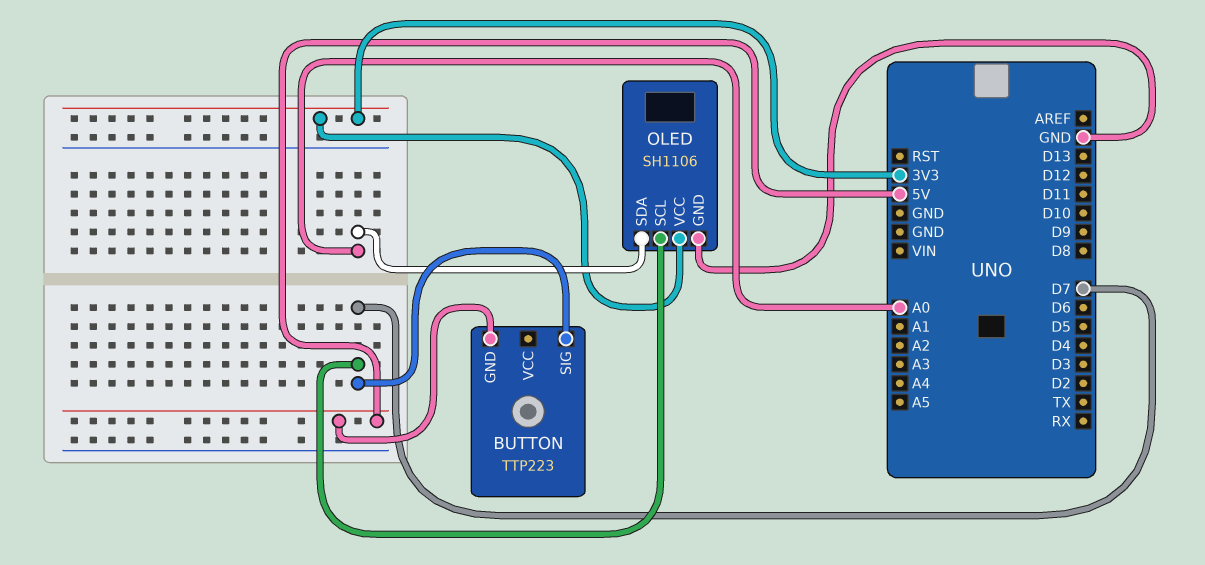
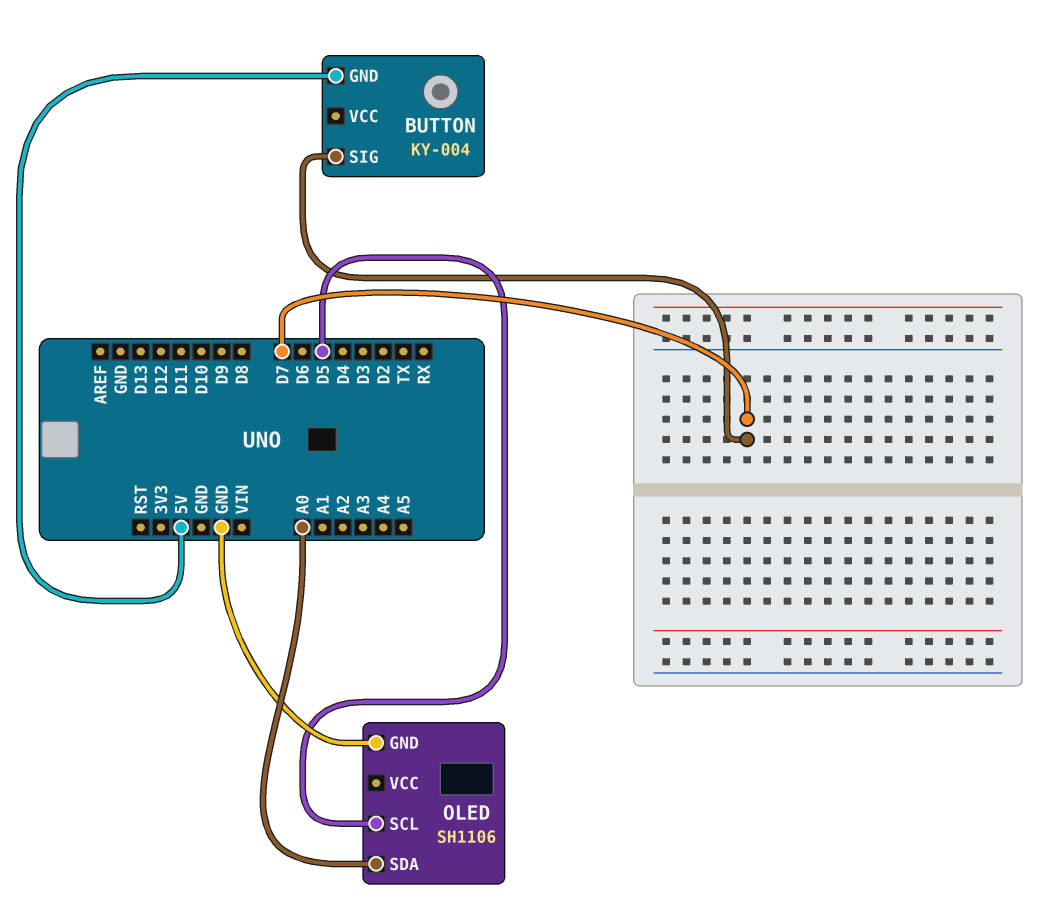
BUTTON: TTP223 -> KY-004
OLED pin SCL: D7 -> D5
OLED pin VCC: 3V3 -> none

